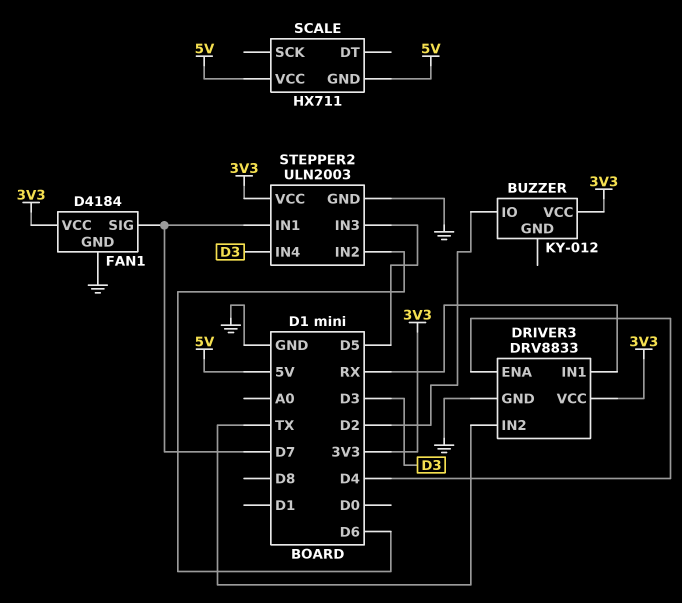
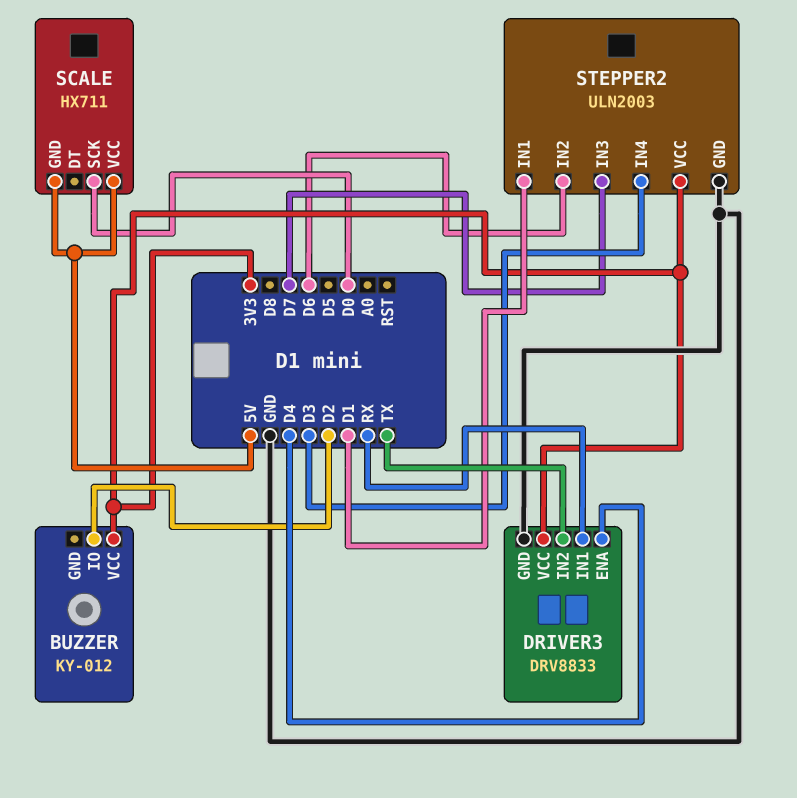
FAN1: D4184 -> none
FAN1 pin GND: GND -> none
FAN1 pin SIG: D7 -> none
FAN1 pin VCC: 3V3 -> none
SCALE pin SCK: none -> D0
STEPPER2 pin IN1: D7 -> D1
STEPPER2 pin IN3: D5 -> D7

